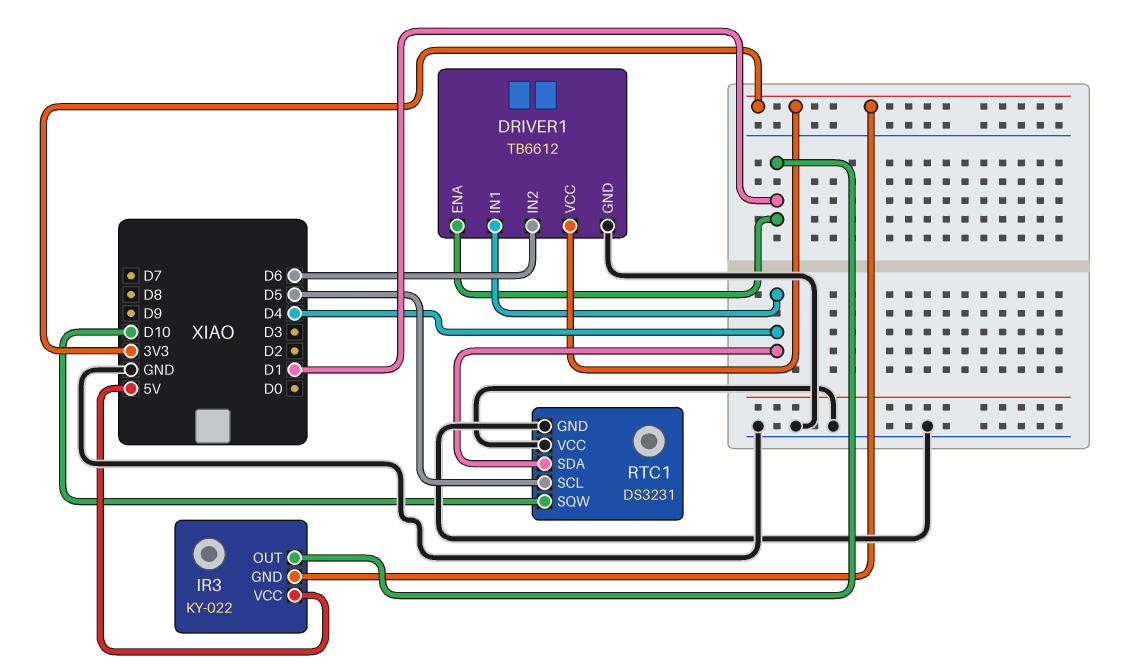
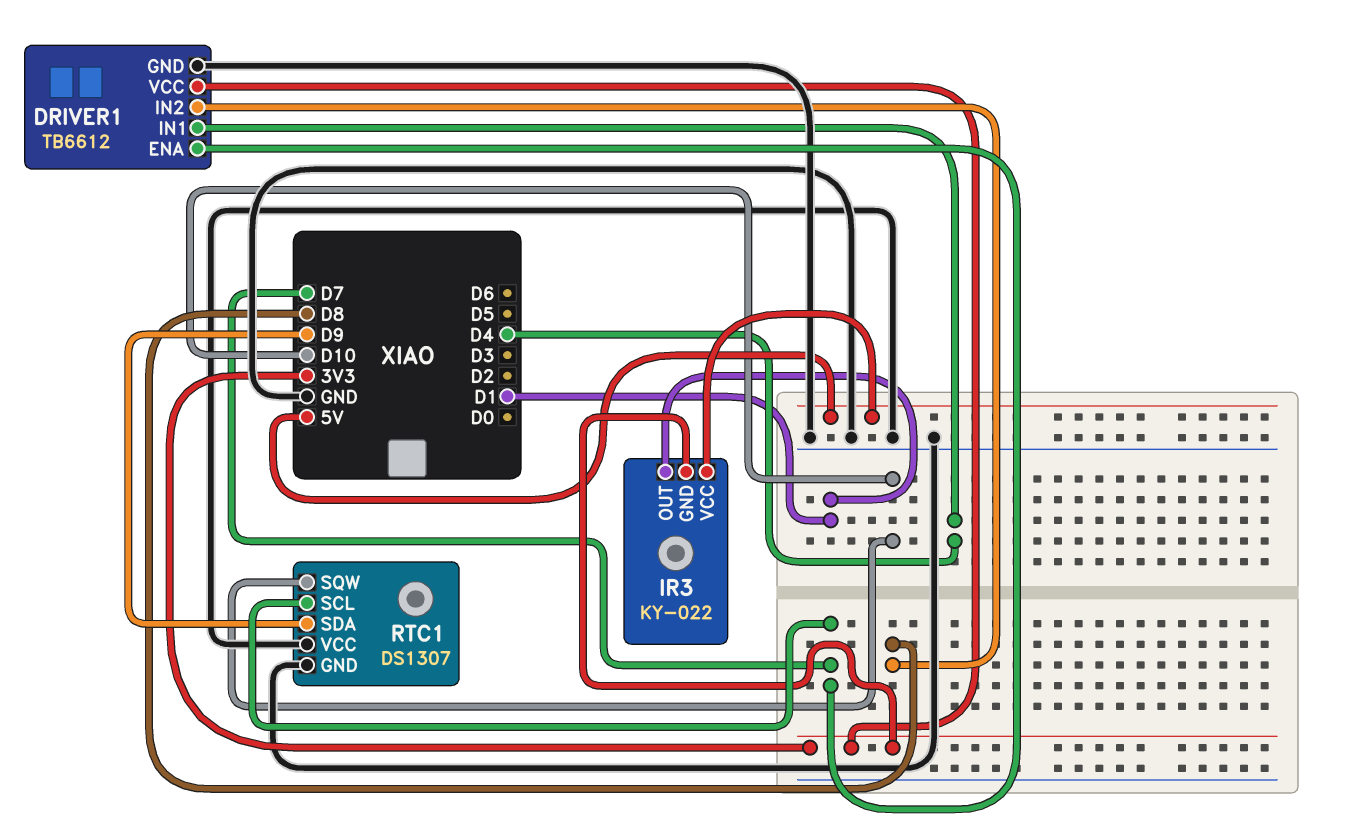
DRIVER1 pin ENA: D1 -> D7
DRIVER1 pin IN2: D6 -> D8
RTC1: DS3231 -> DS1307
RTC1 pin SCL: D5 -> D7
RTC1 pin SDA: D4 -> D9

